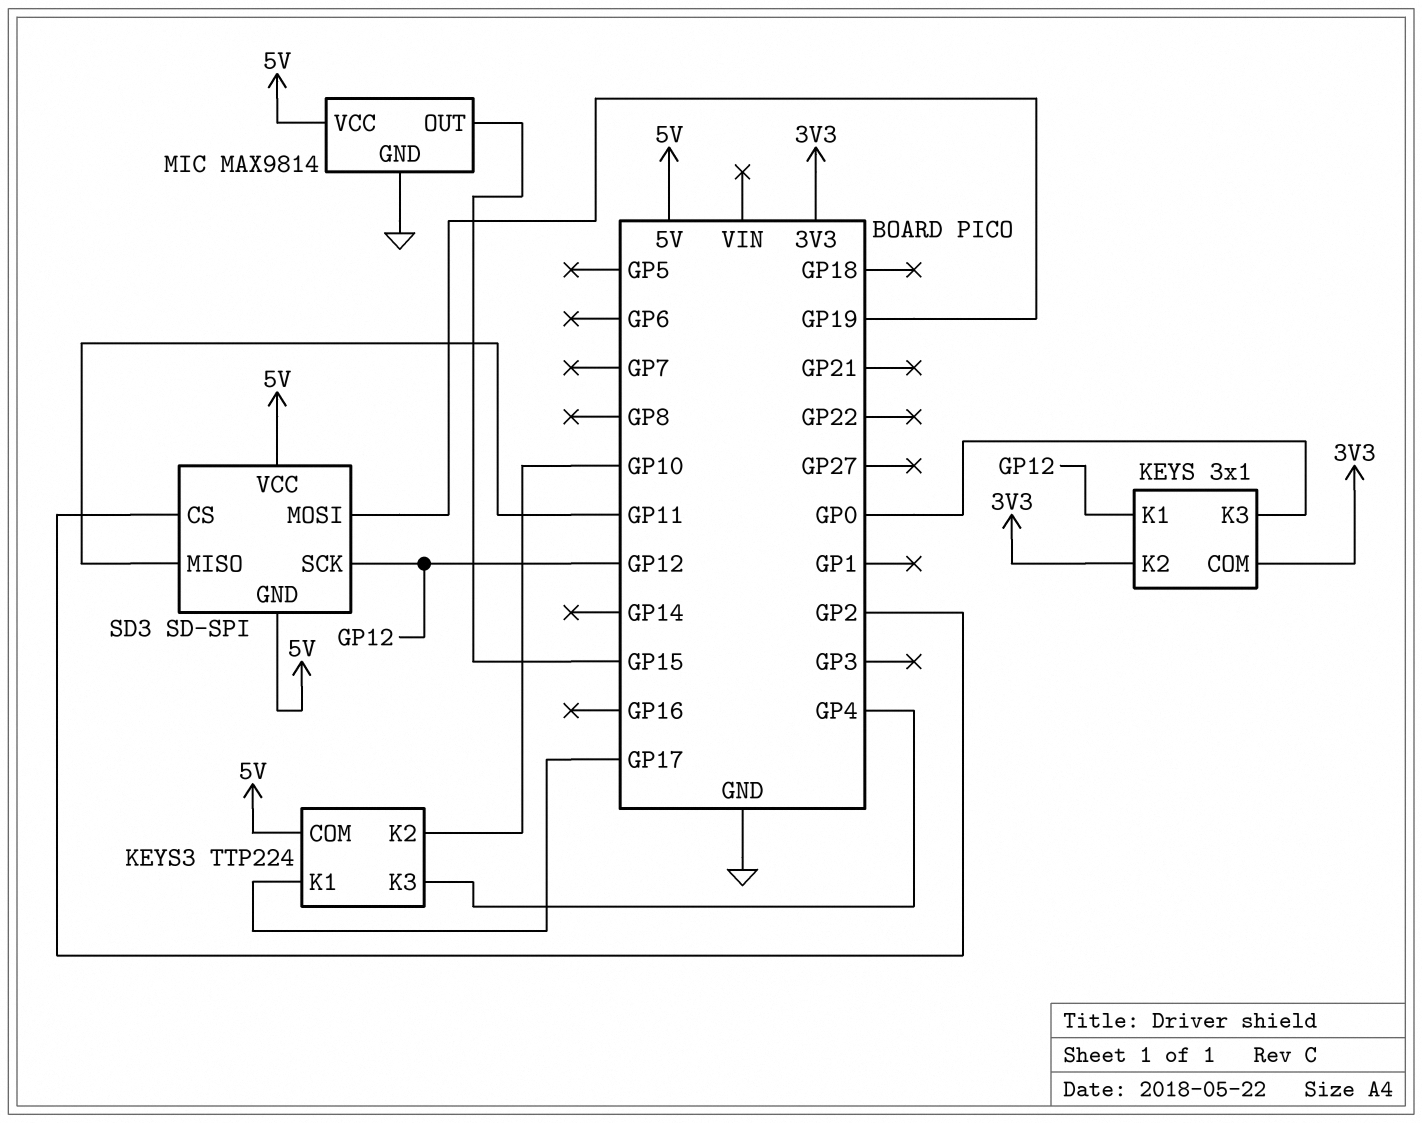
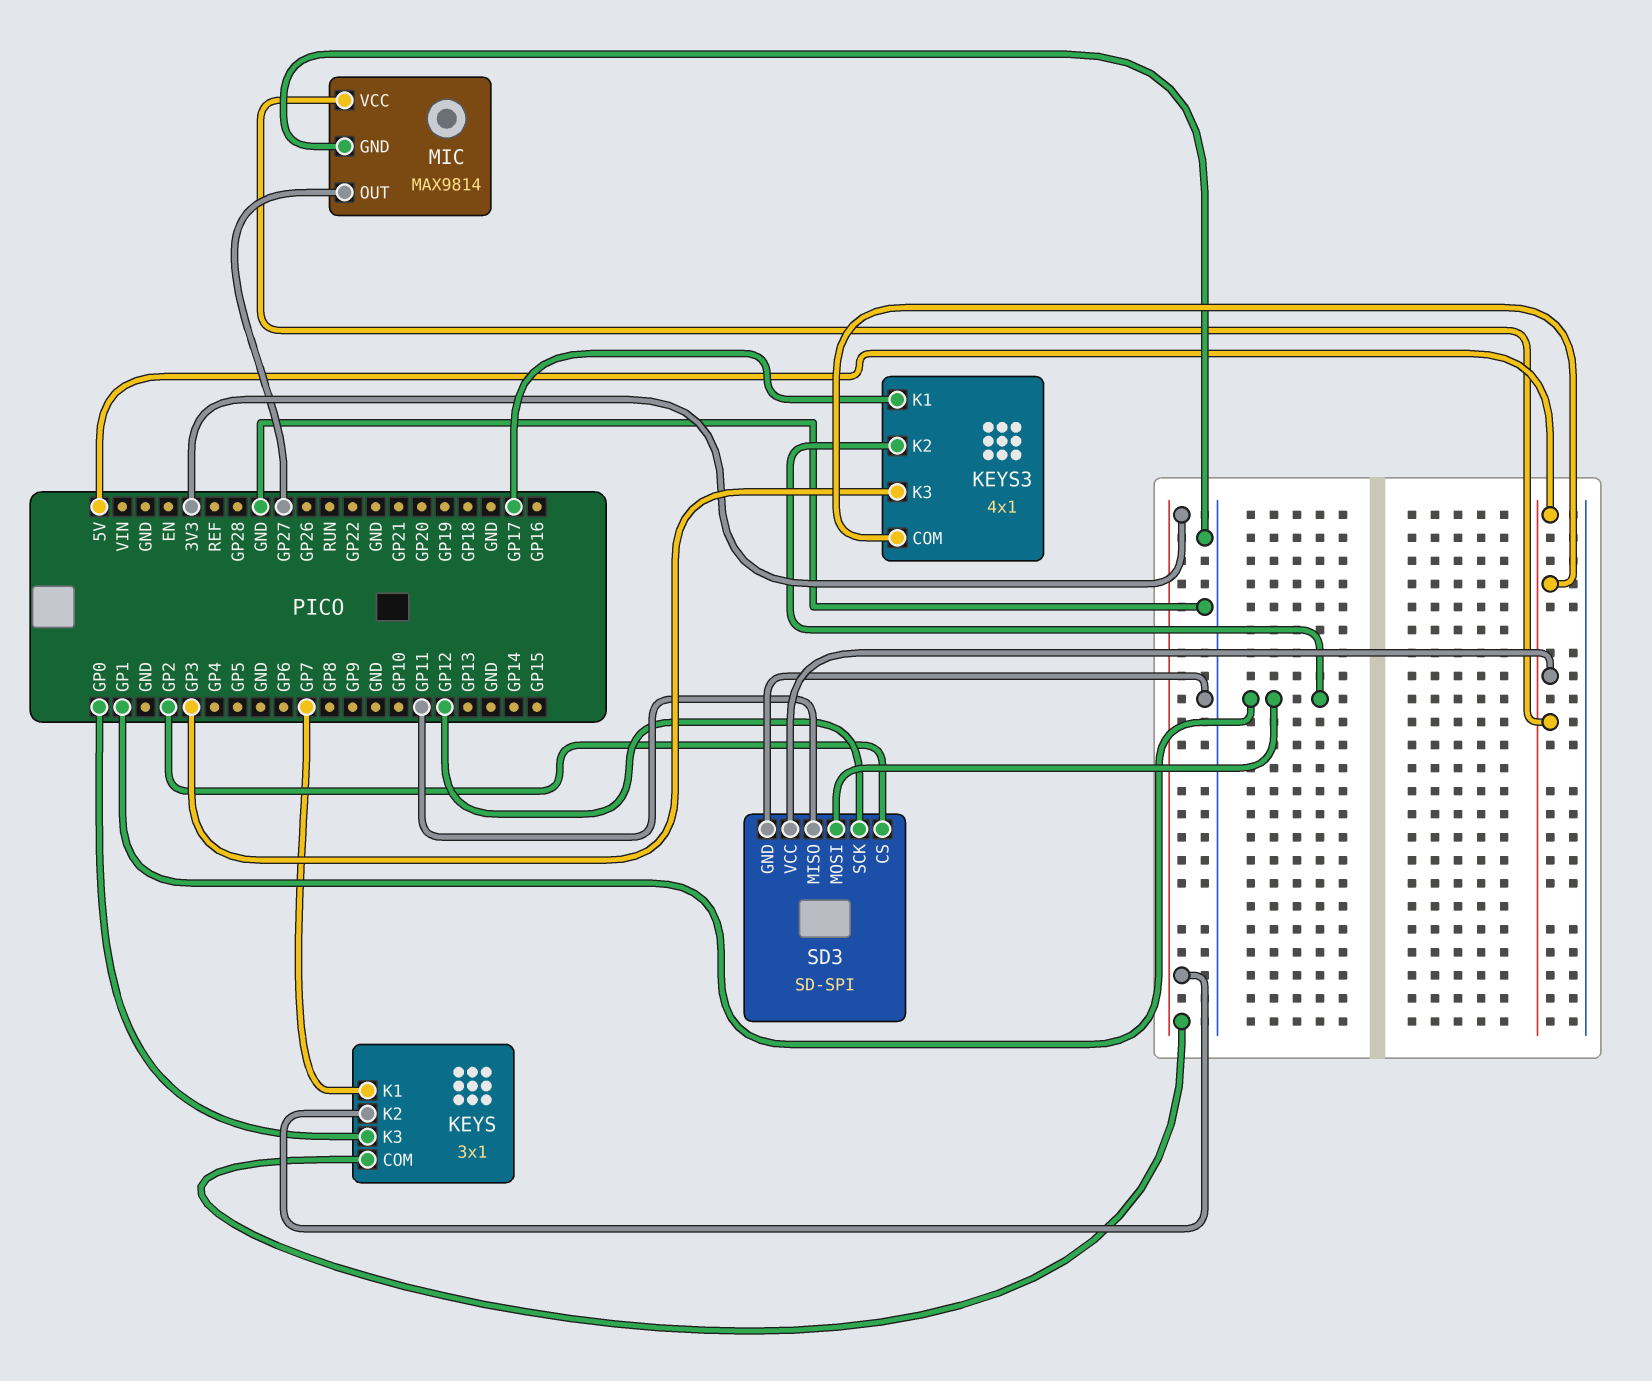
KEYS pin K1: GP12 -> GP7
KEYS3: TTP224 -> 4x1
KEYS3 pin K2: GP10 -> GP1
KEYS3 pin K3: GP4 -> GP3
MIC pin OUT: GP15 -> GP27
SD3 pin GND: 5V -> GND
SD3 pin MOSI: GP19 -> GP1

